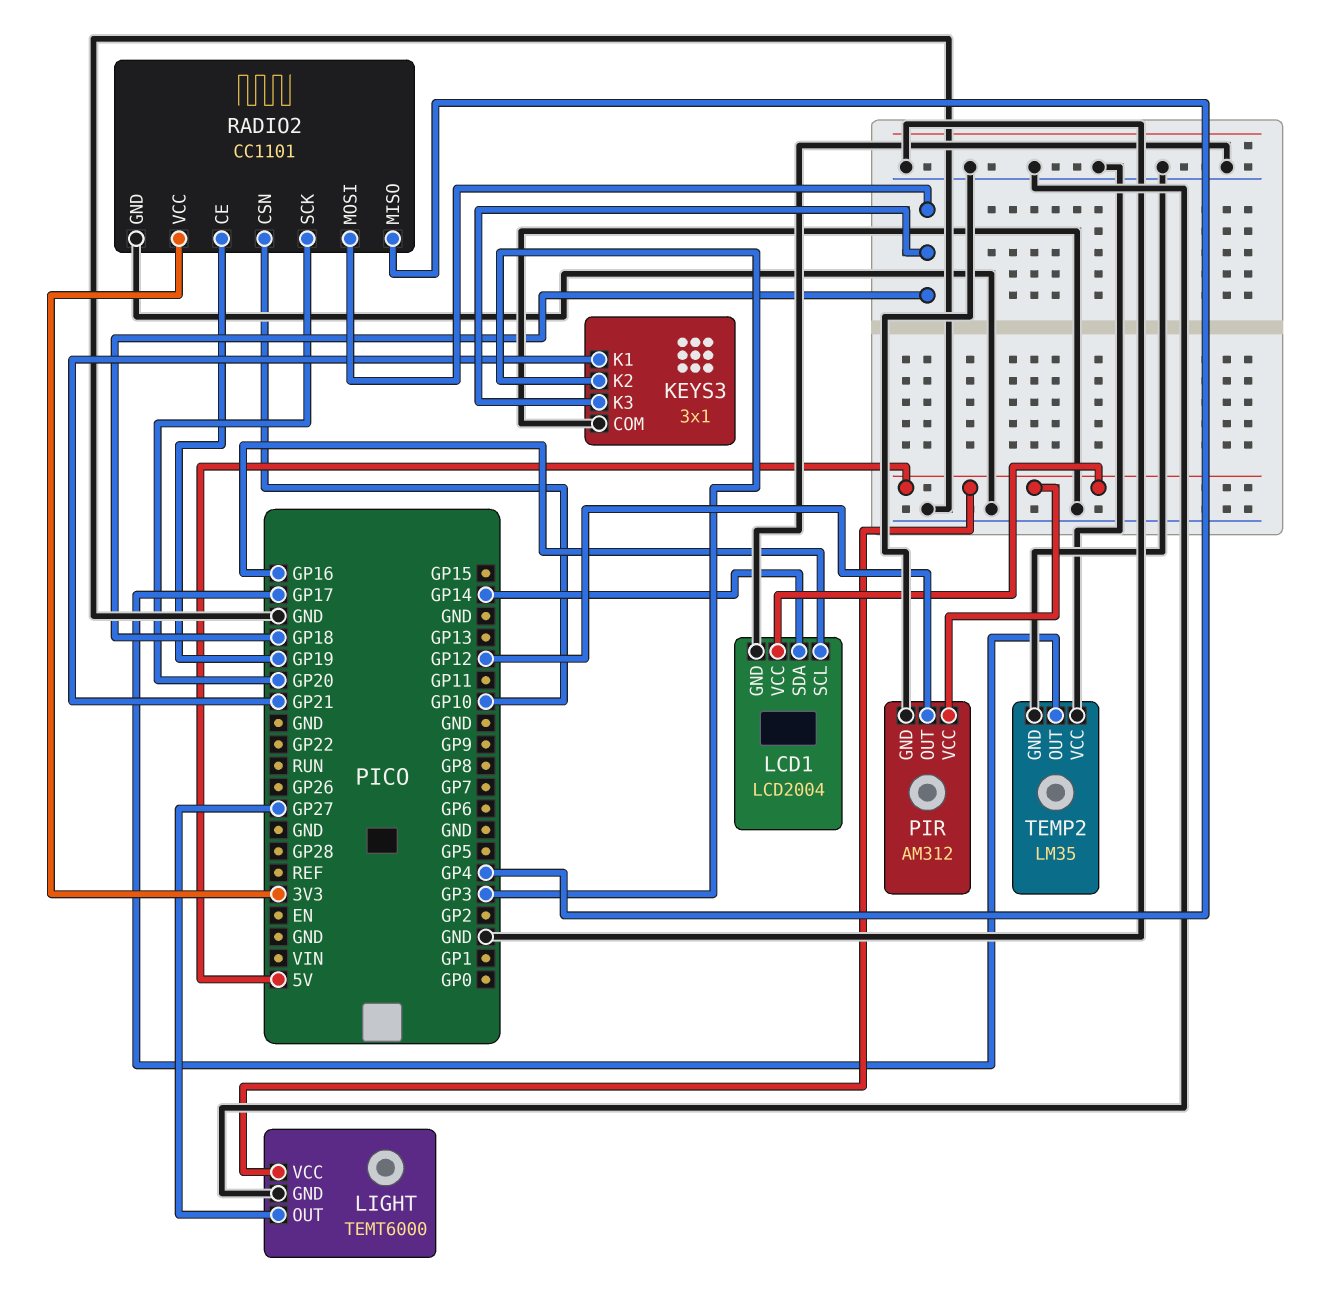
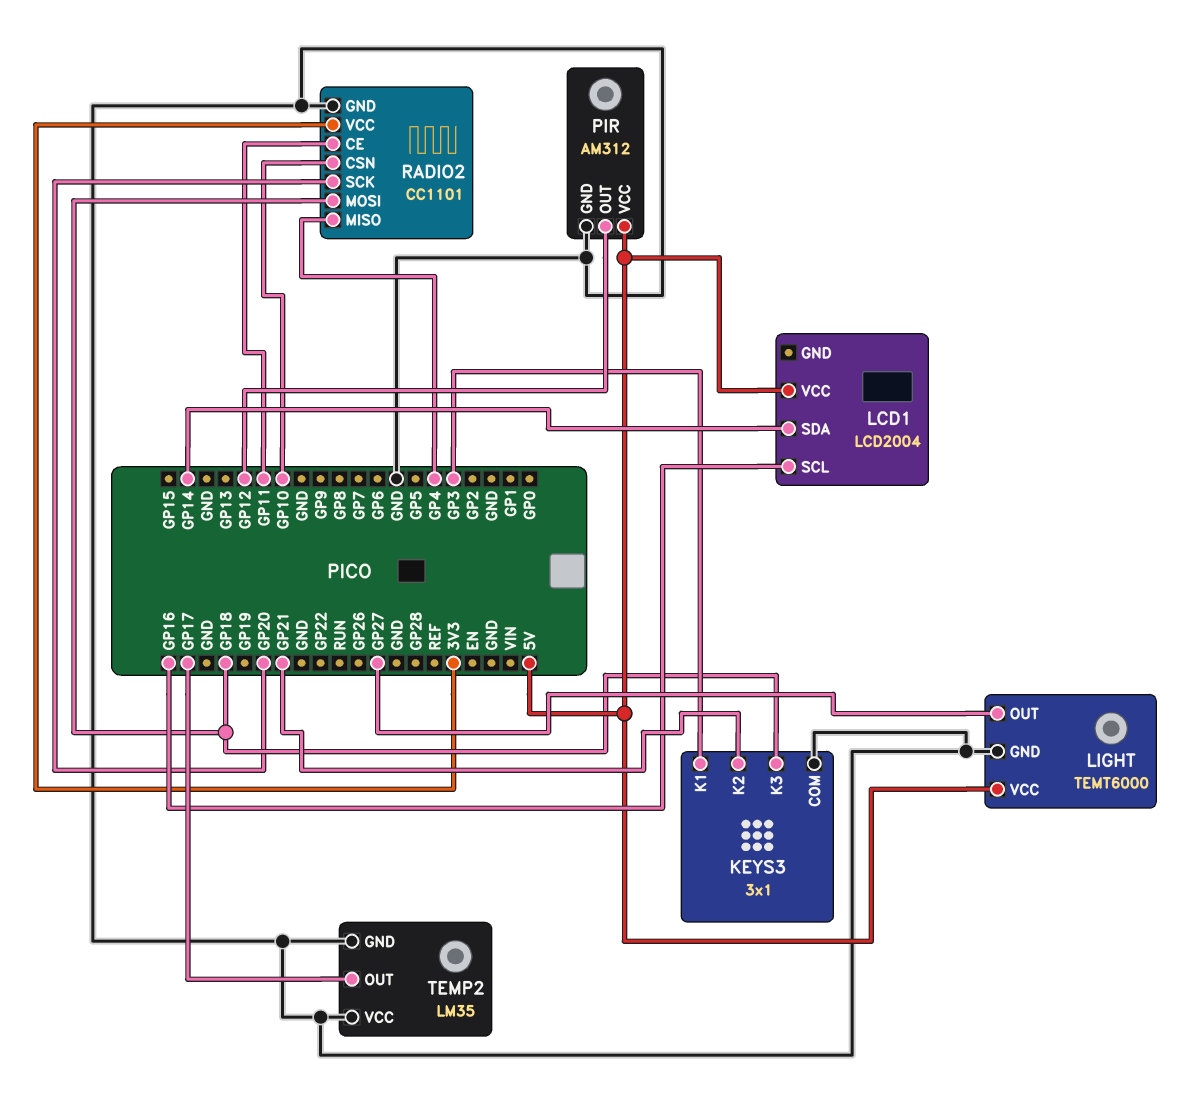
KEYS3 pin K1: GP21 -> GP3
KEYS3 pin K2: GP3 -> GP21
LCD1 pin GND: GND -> none
RADIO2 pin CE: GP19 -> GP11

